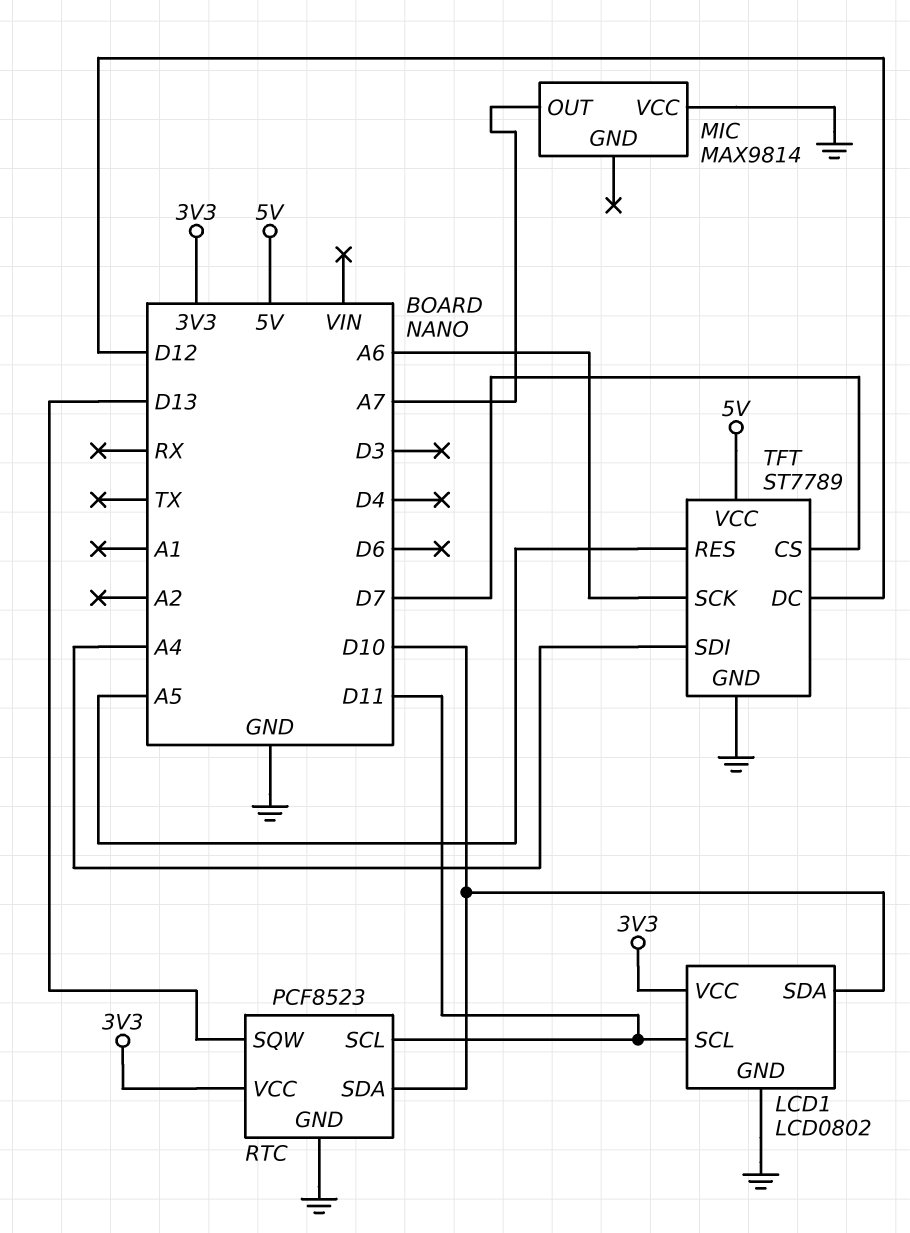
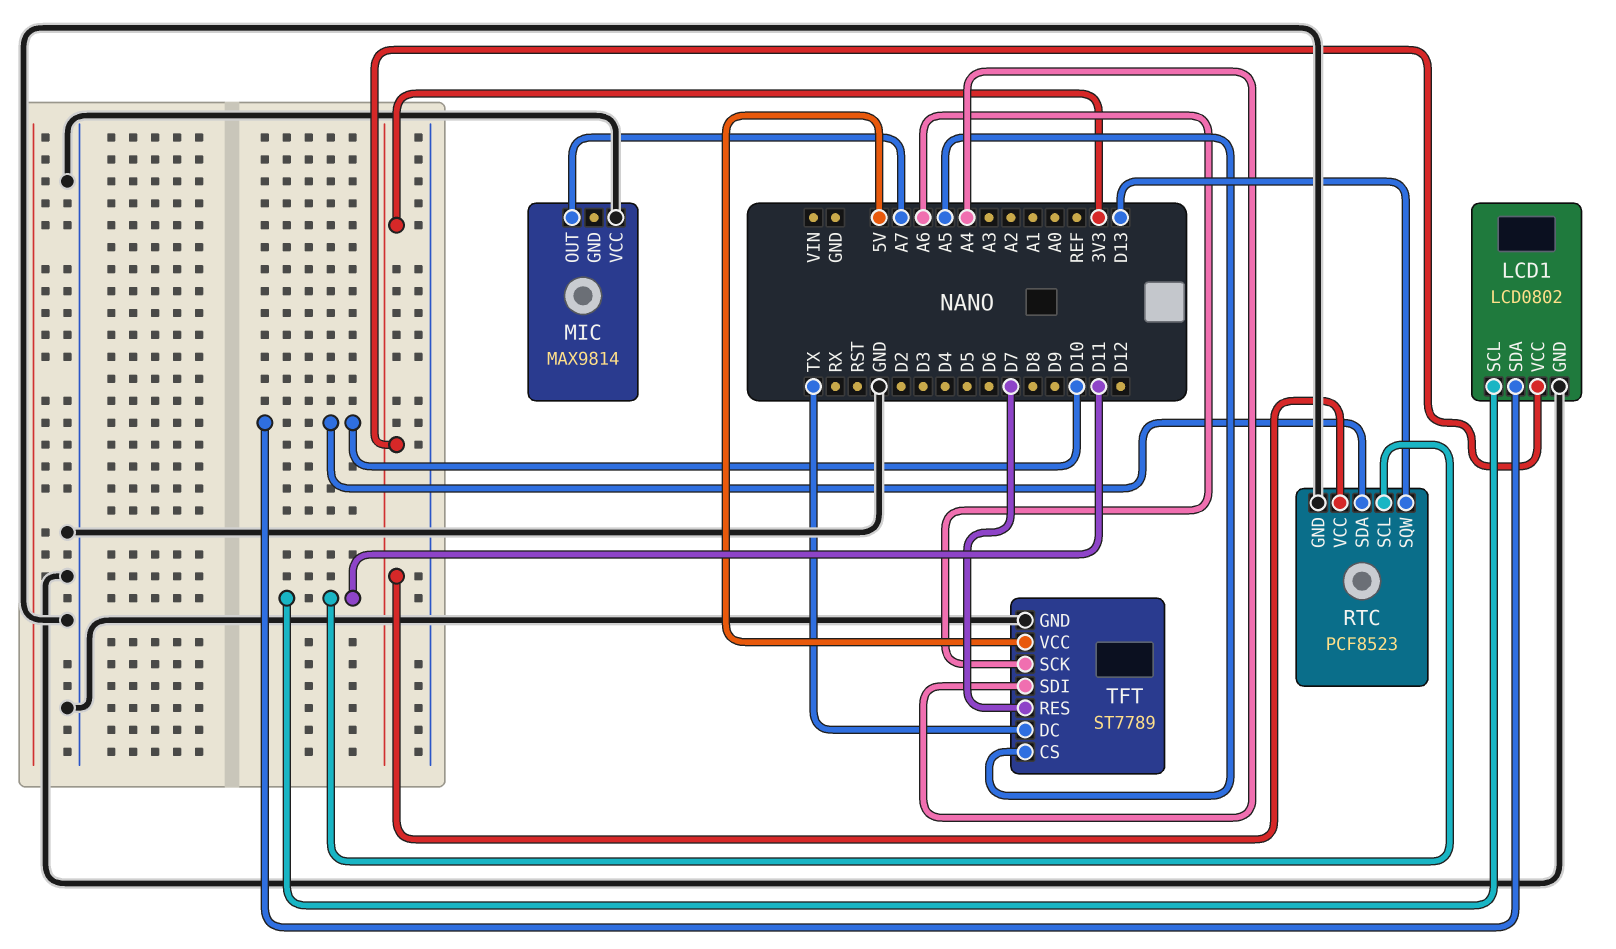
TFT pin CS: D7 -> A5
TFT pin DC: D12 -> TX
TFT pin RES: A5 -> D7

